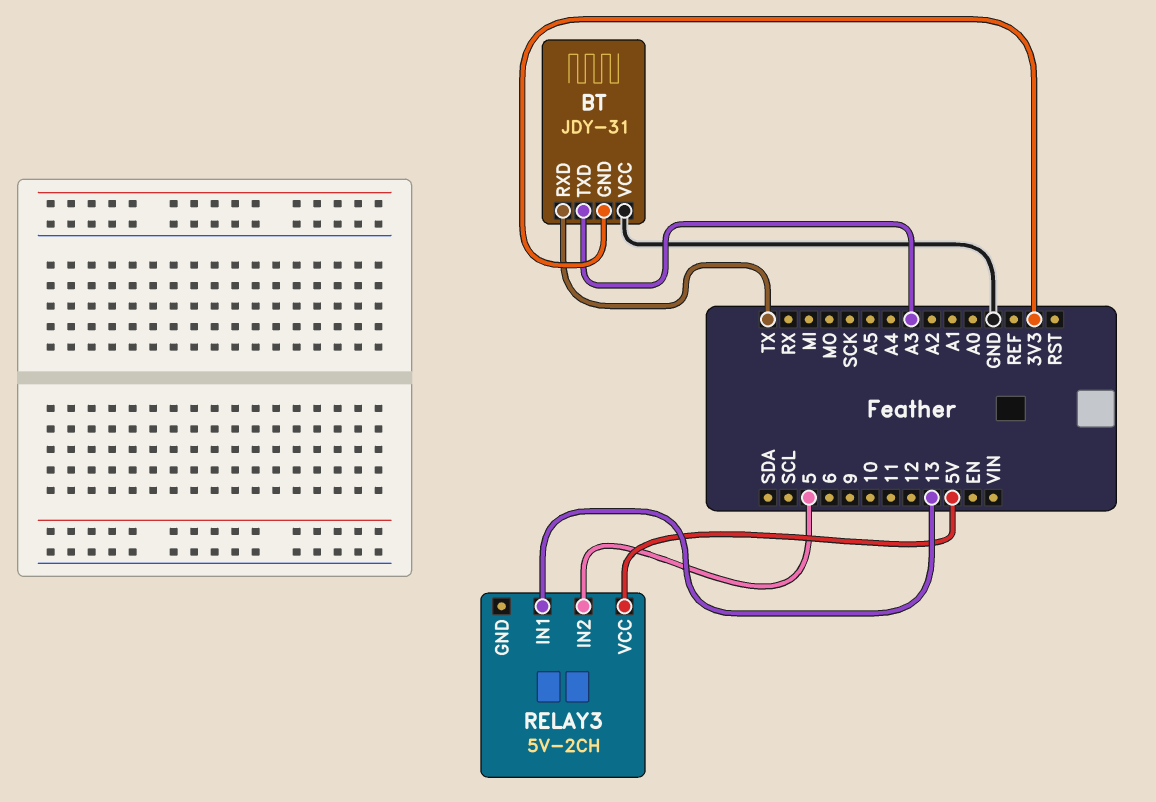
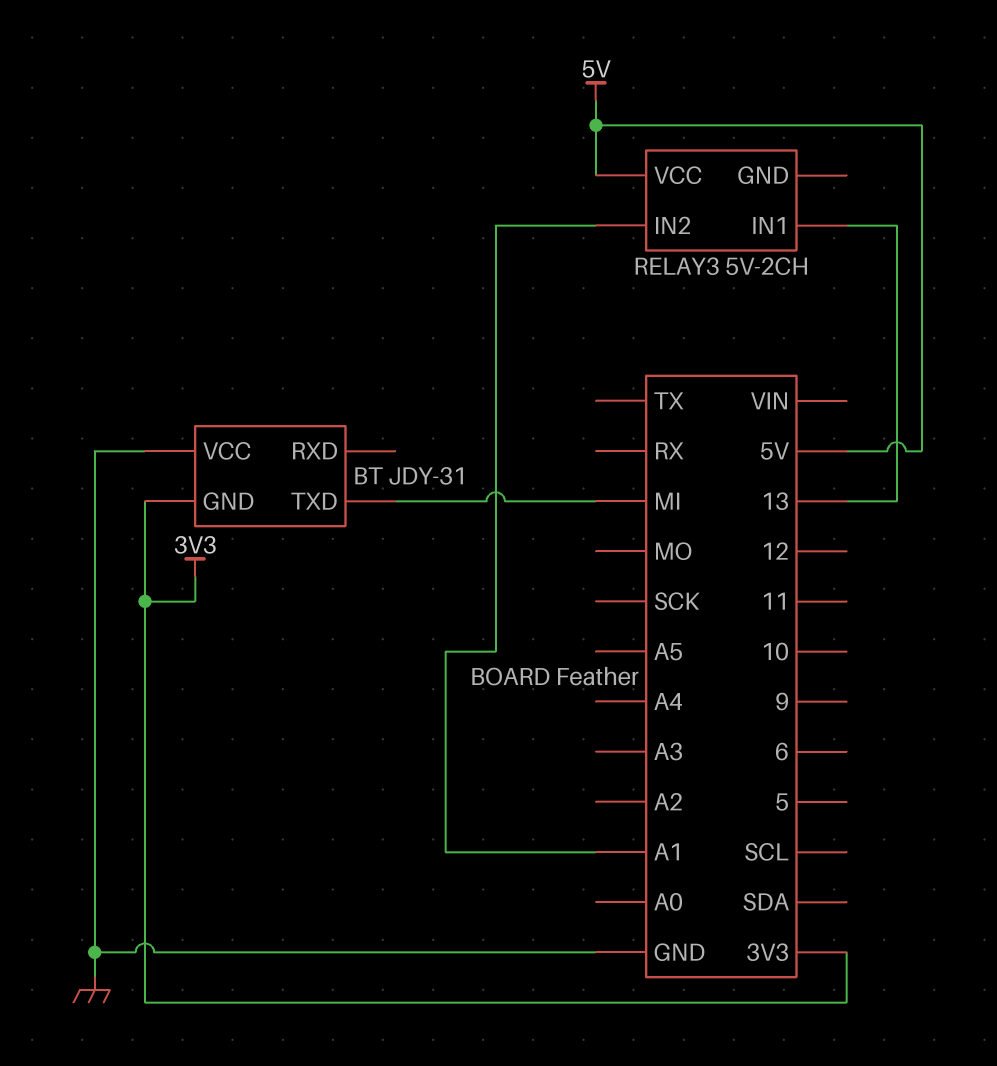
BT pin RXD: TX -> none
BT pin TXD: A3 -> MI
RELAY3 pin IN2: 5 -> A1

